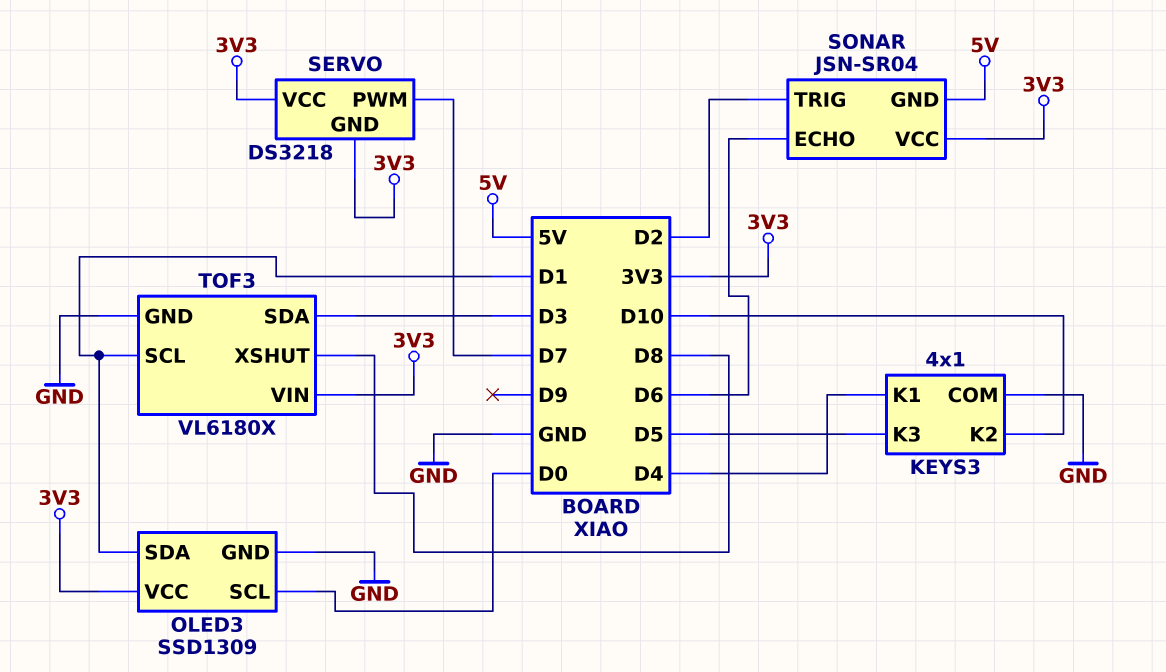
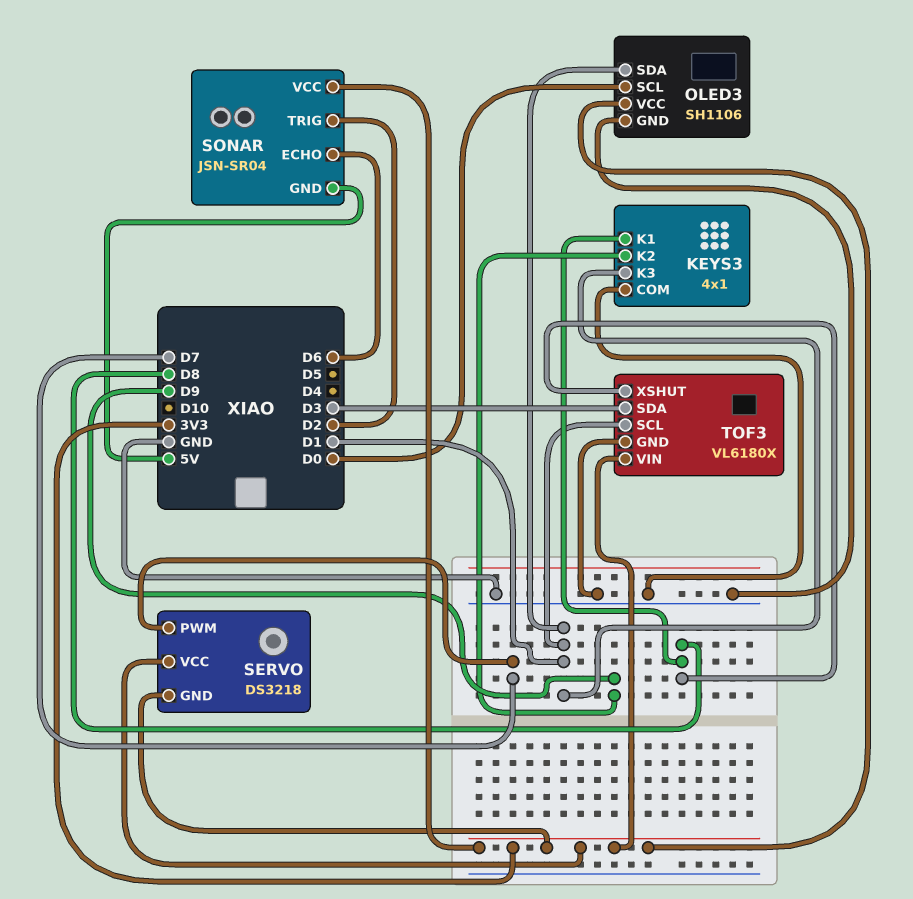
KEYS3 pin K1: D4 -> D8
KEYS3 pin K2: D10 -> D9
KEYS3 pin K3: D5 -> D1
OLED3: SSD1309 -> SH1106

